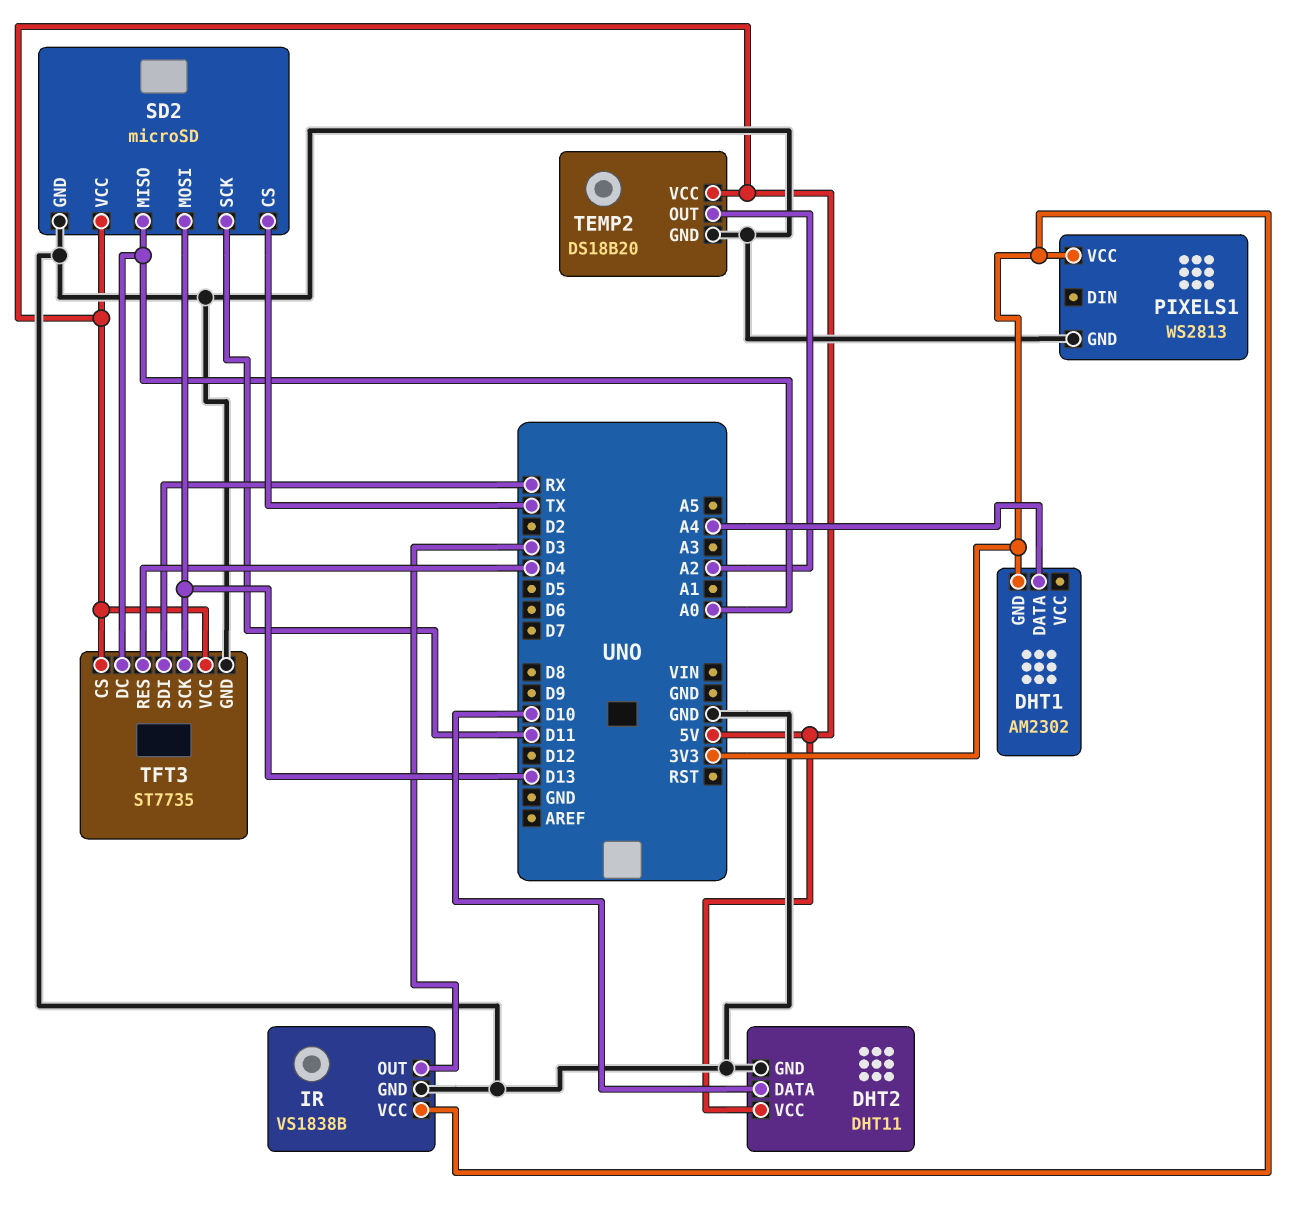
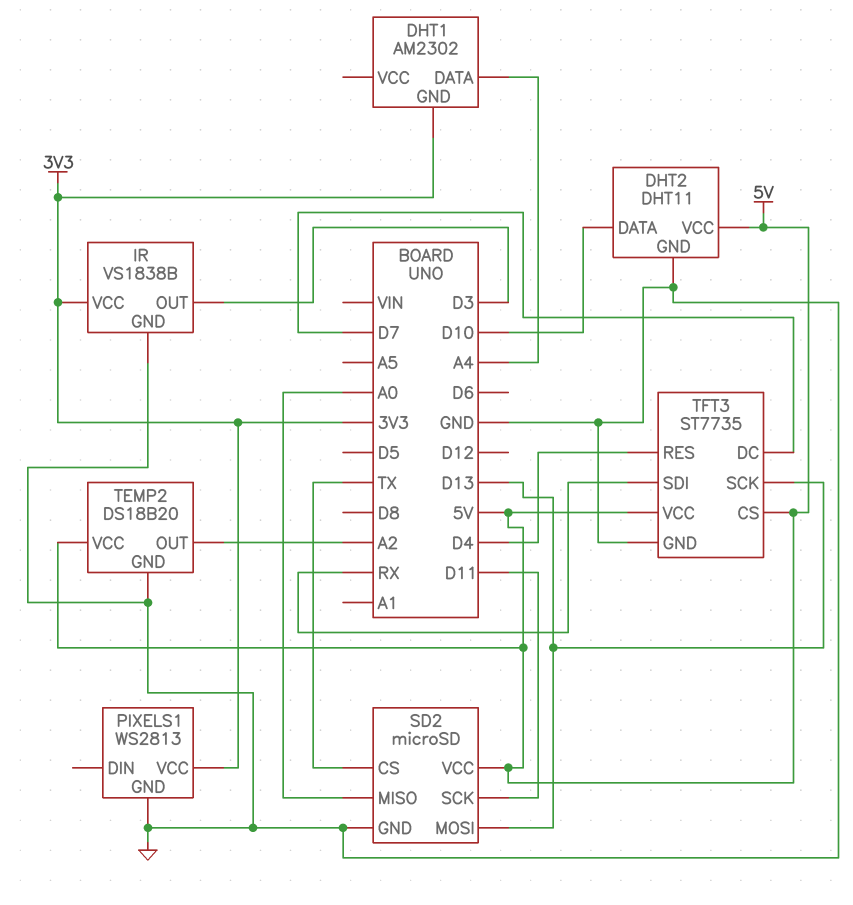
TFT3 pin DC: A0 -> D7

